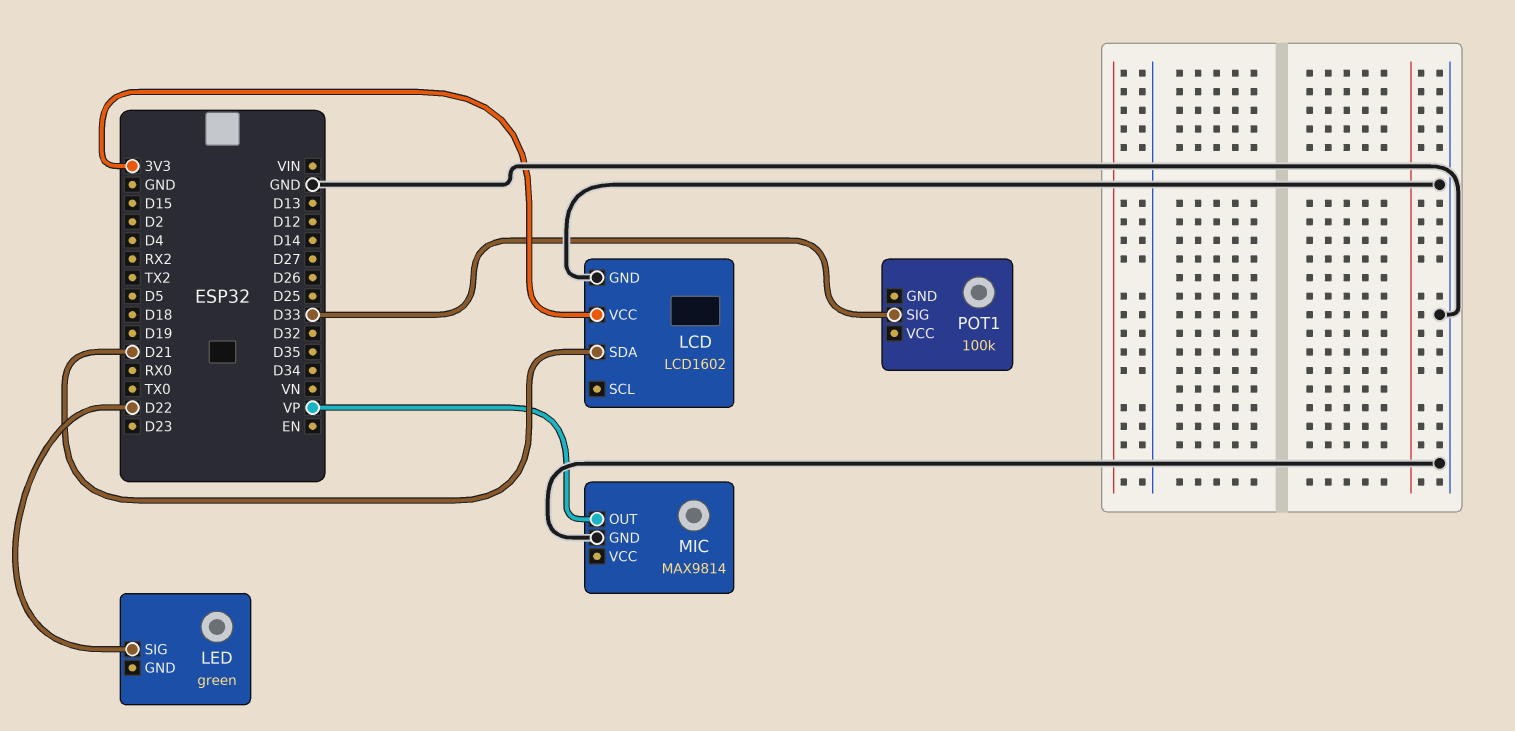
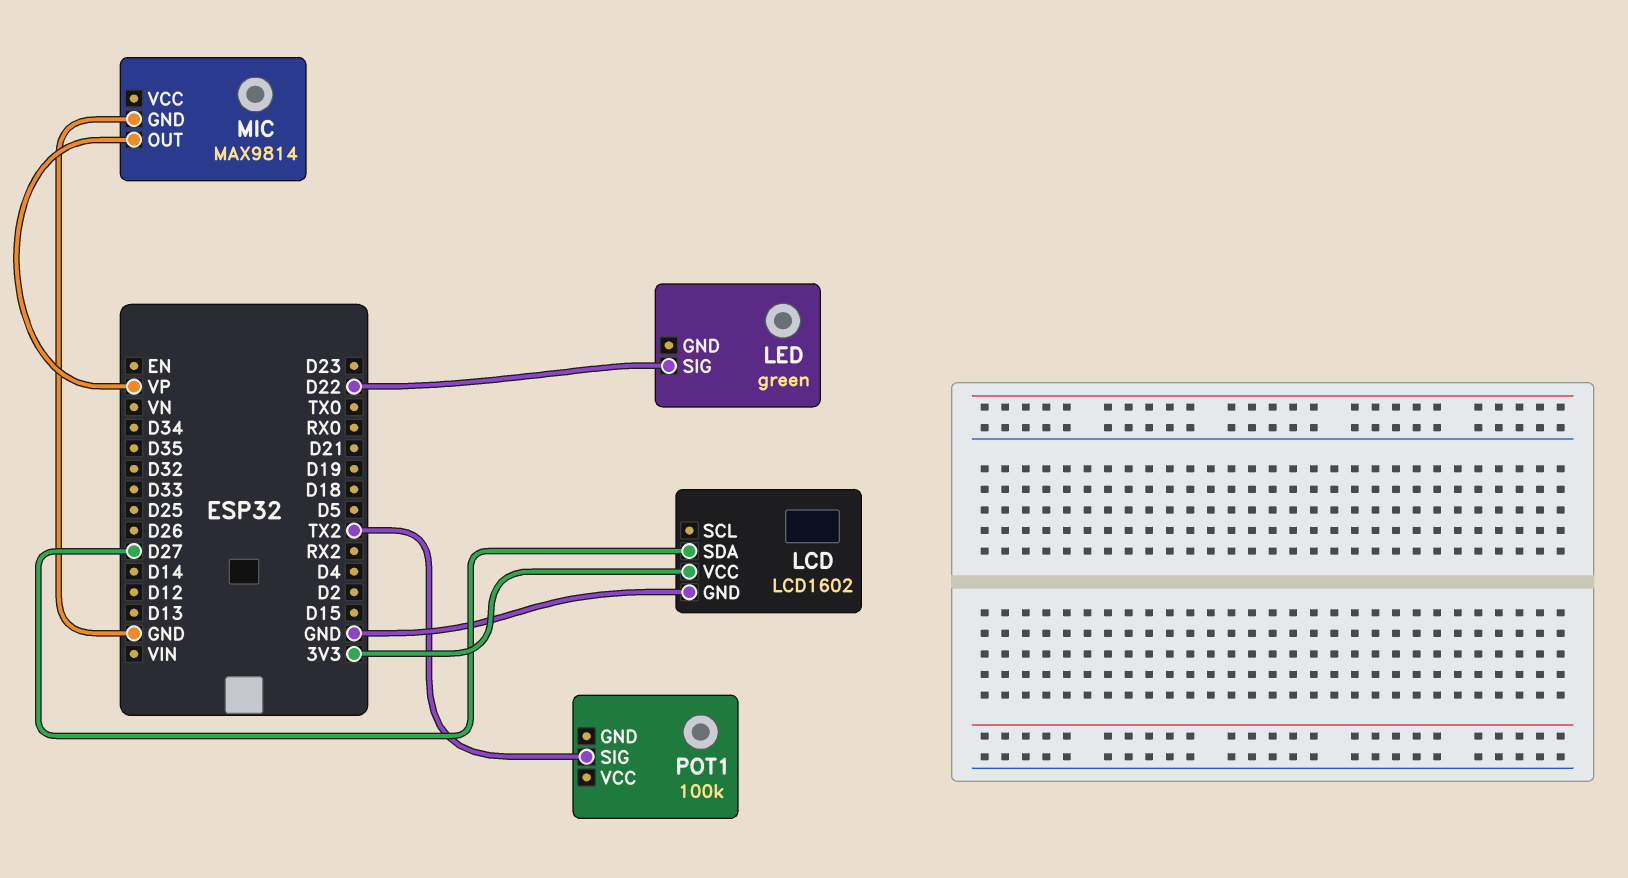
LCD pin SDA: D21 -> D27
POT1 pin SIG: D33 -> TX2

